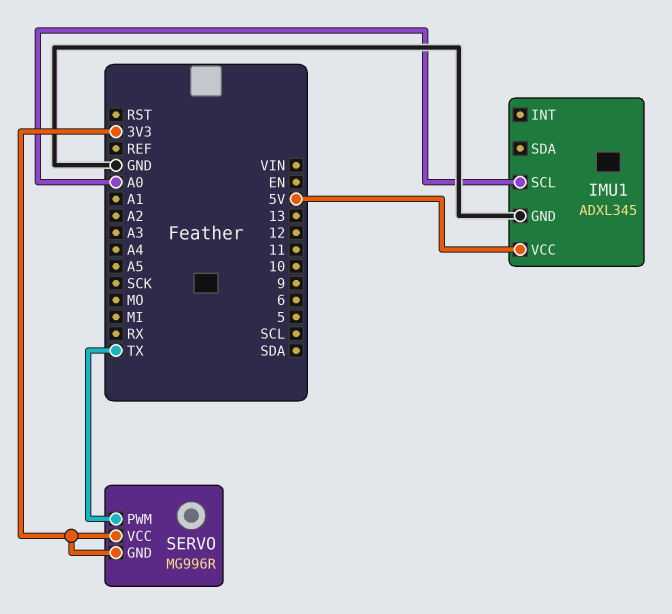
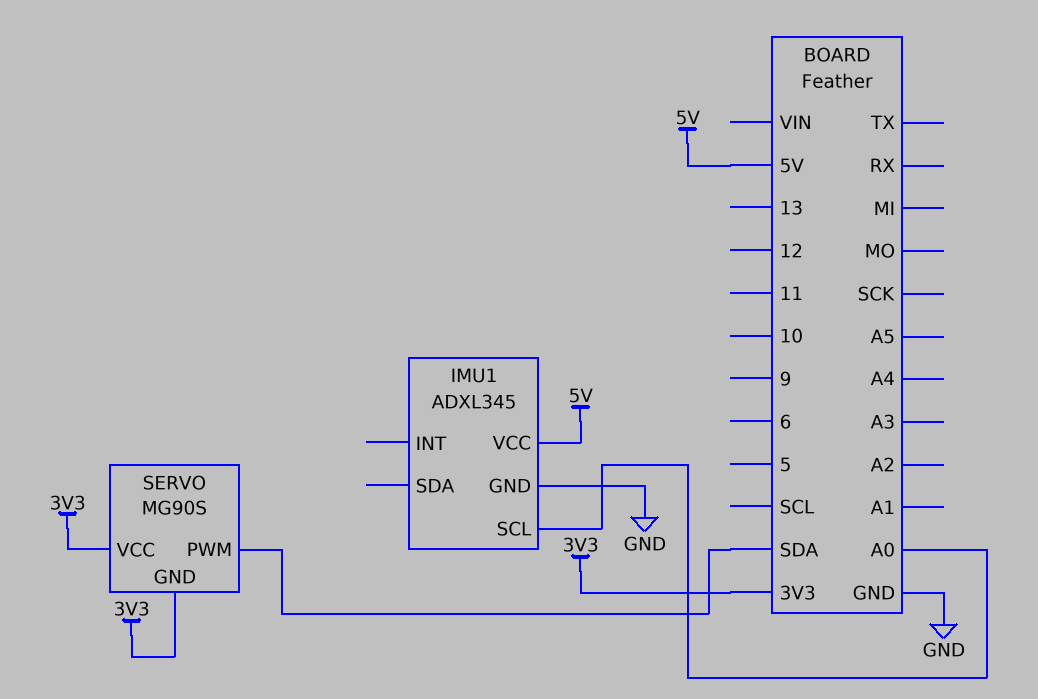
SERVO: MG996R -> MG90S
SERVO pin PWM: TX -> SDA

